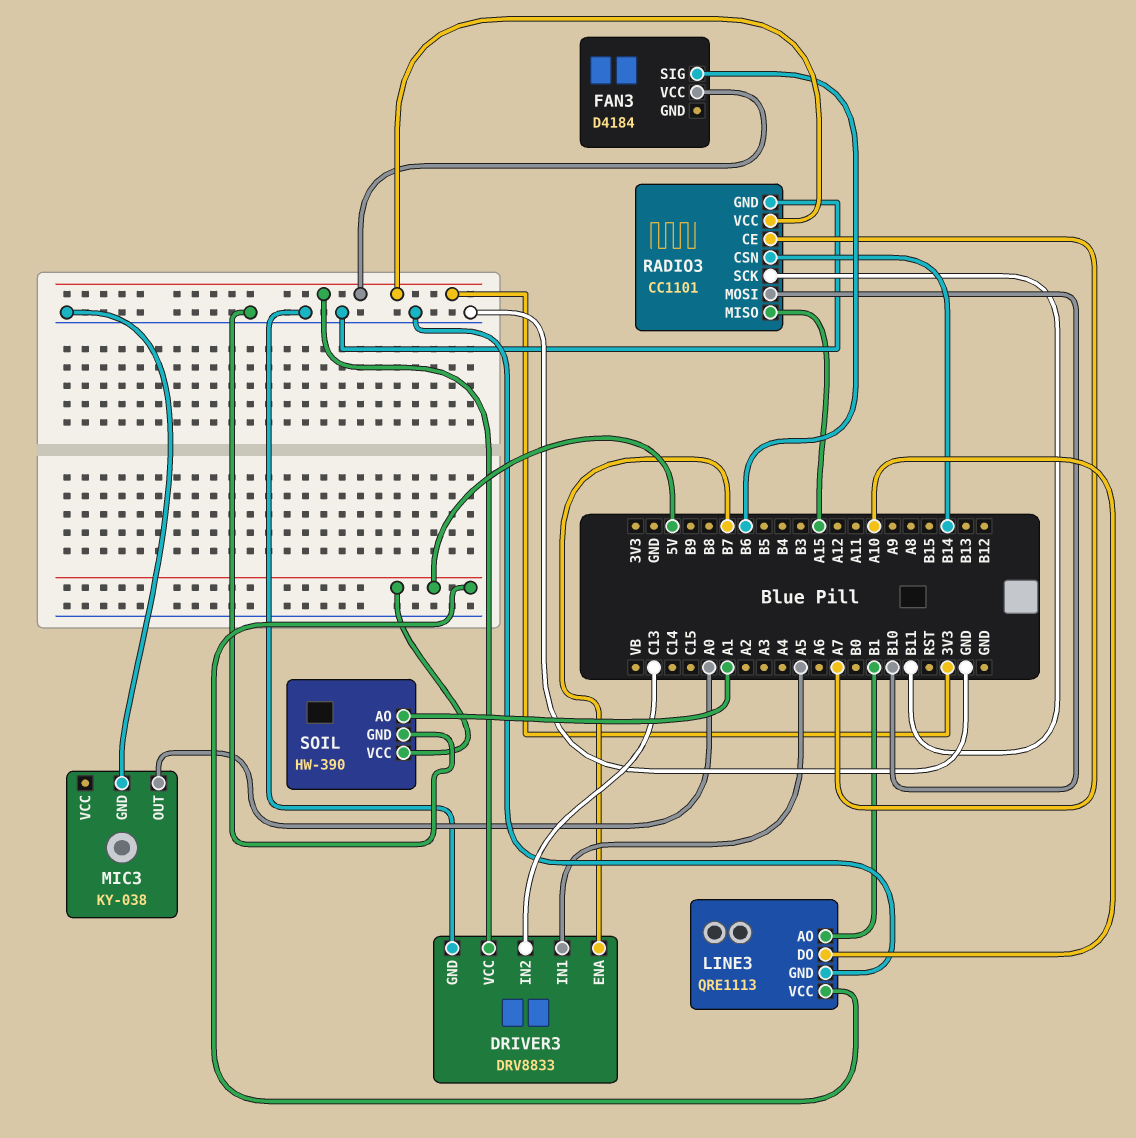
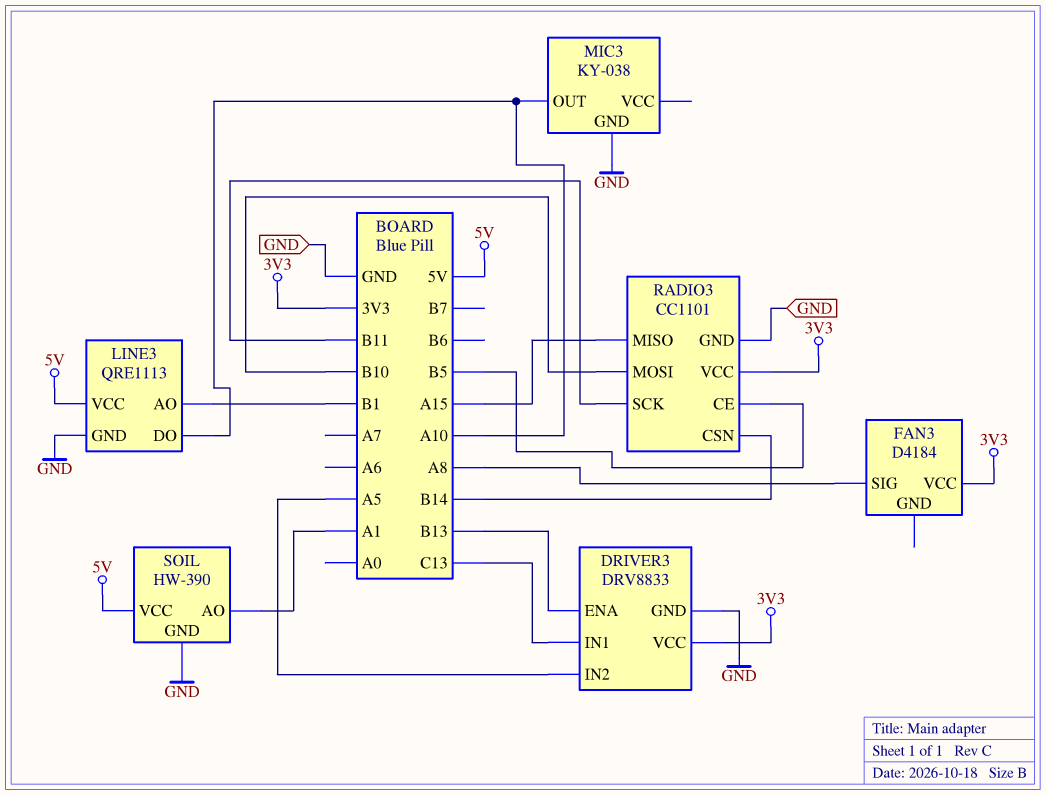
DRIVER3 pin ENA: B7 -> B13
DRIVER3 pin IN1: A5 -> C13
DRIVER3 pin IN2: C13 -> A5
FAN3 pin SIG: B6 -> A8
MIC3 pin OUT: A0 -> A10
RADIO3 pin CE: A7 -> B5

